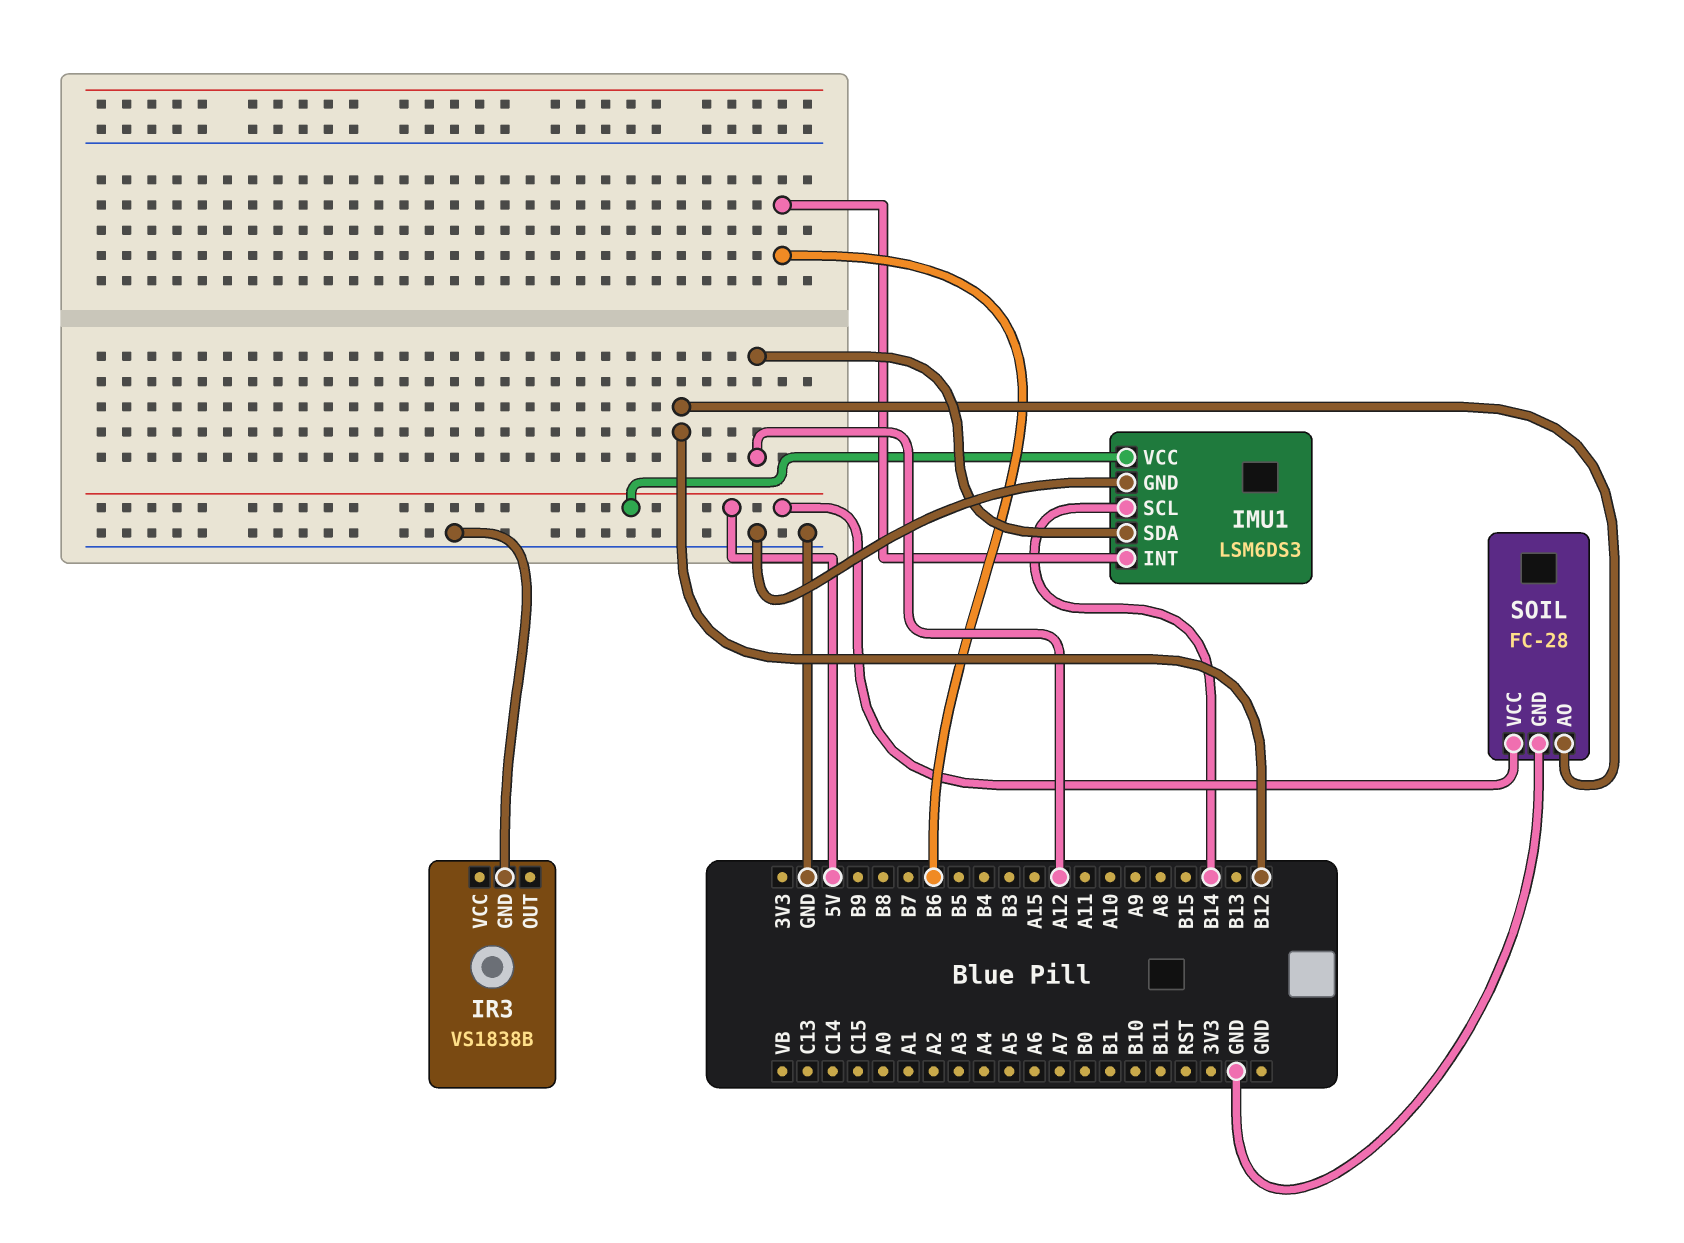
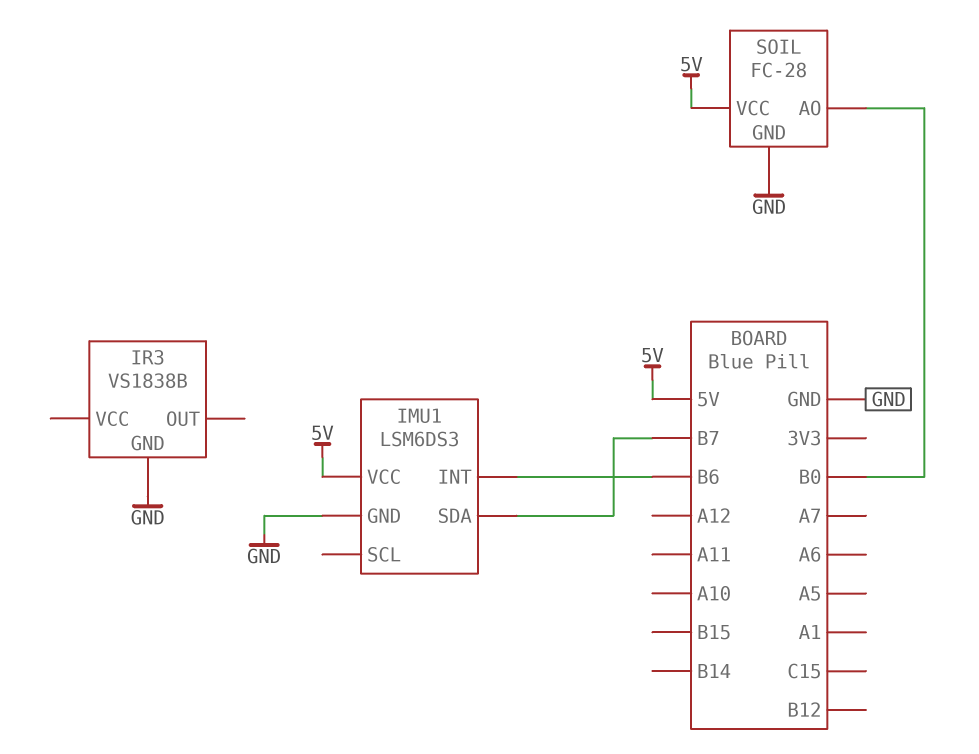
IMU1 pin SCL: B14 -> none
IMU1 pin SDA: A12 -> B7
SOIL pin AO: B12 -> B0

